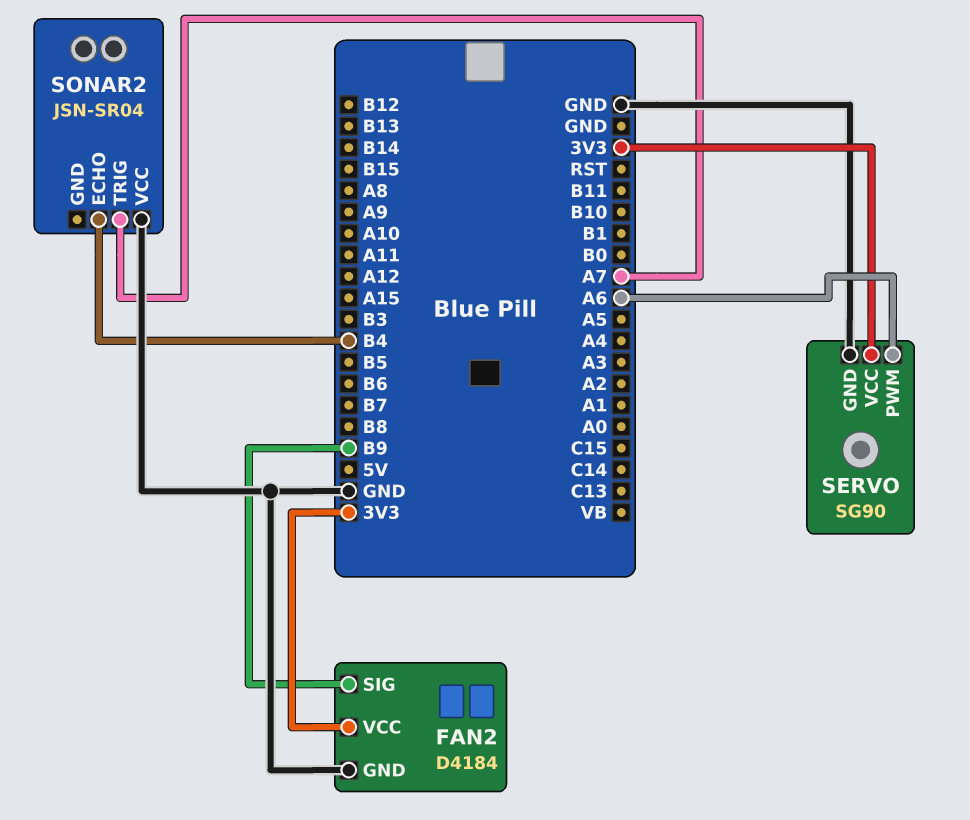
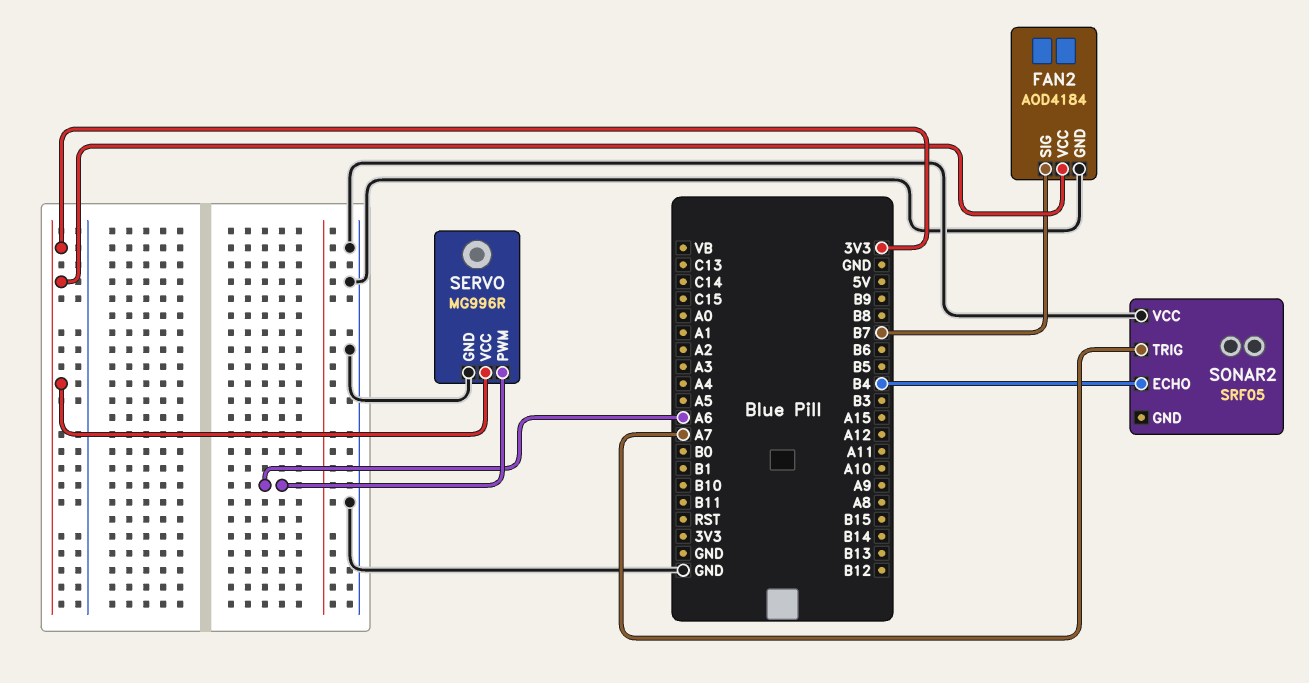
FAN2: D4184 -> AOD4184
FAN2 pin SIG: B9 -> B7
SERVO: SG90 -> MG996R
SONAR2: JSN-SR04 -> SRF05

